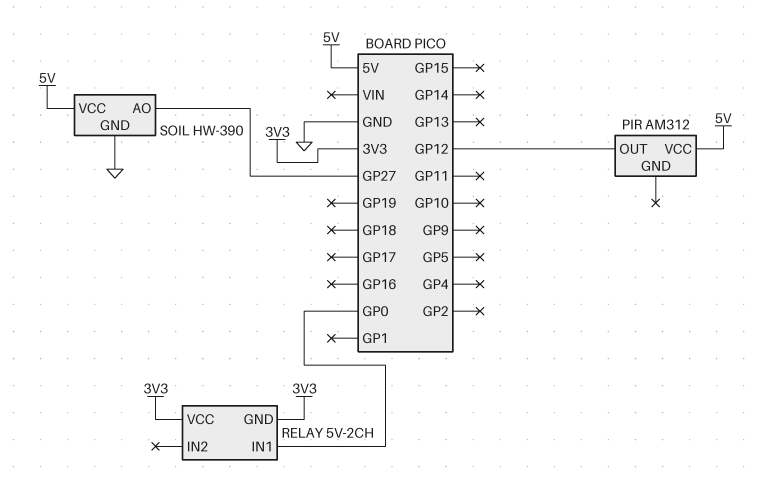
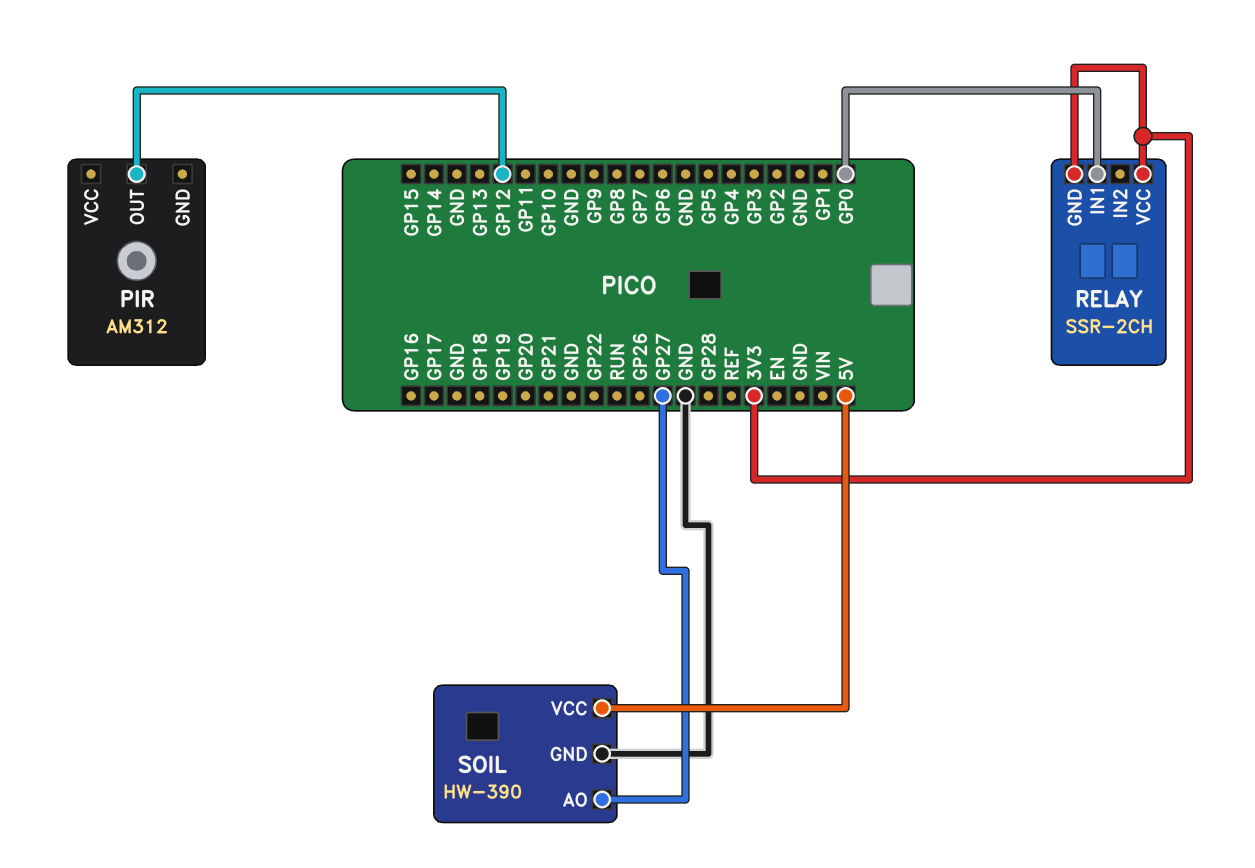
PIR pin VCC: 5V -> none
RELAY: 5V-2CH -> SSR-2CH

